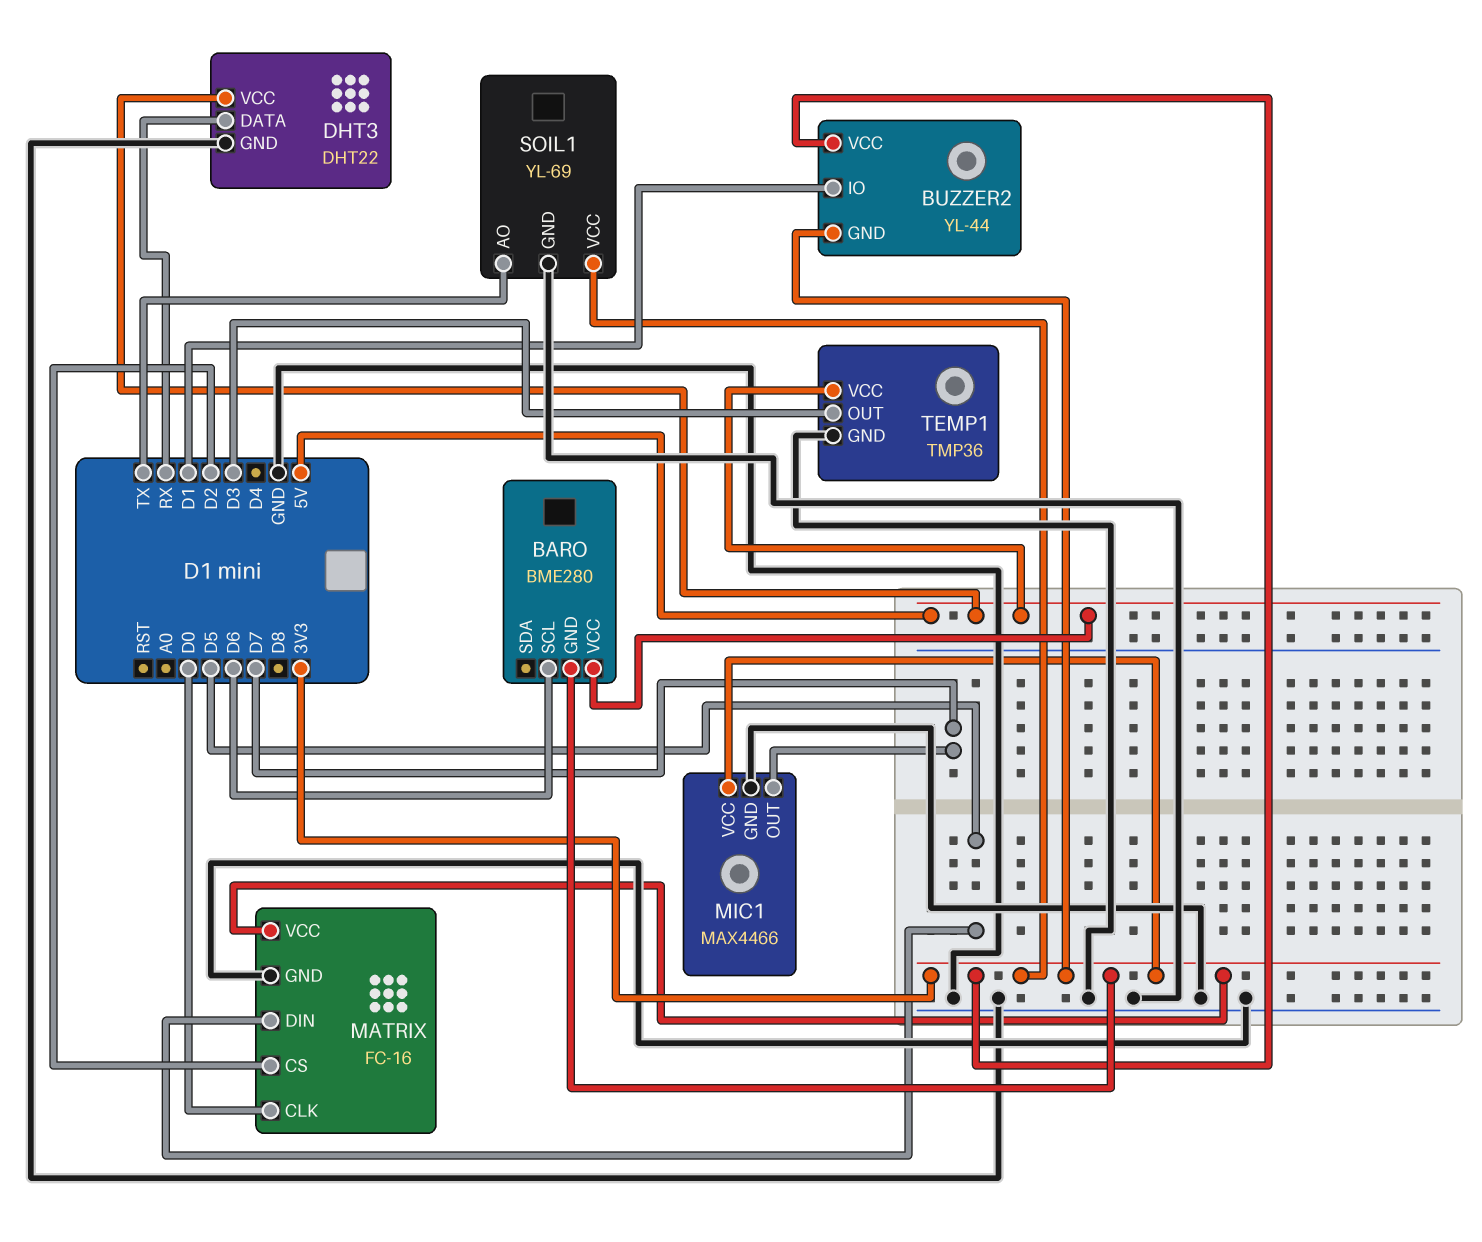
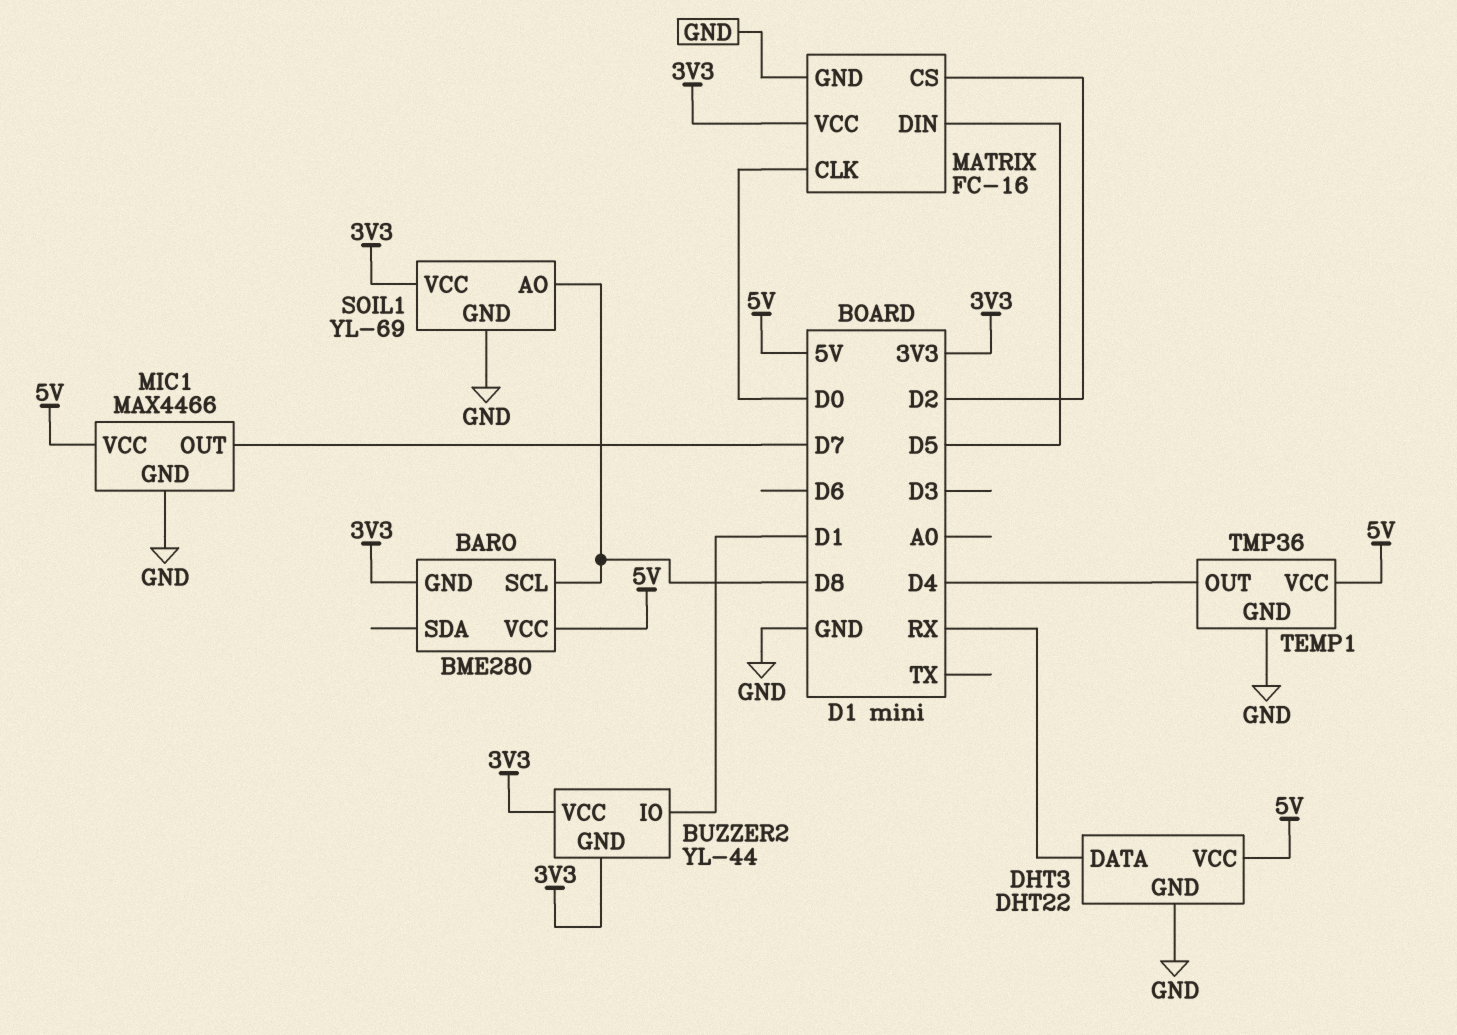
BARO pin SCL: D6 -> D8
MIC1 pin VCC: 3V3 -> 5V
SOIL1 pin AO: TX -> D8
TEMP1 pin OUT: D3 -> D4

